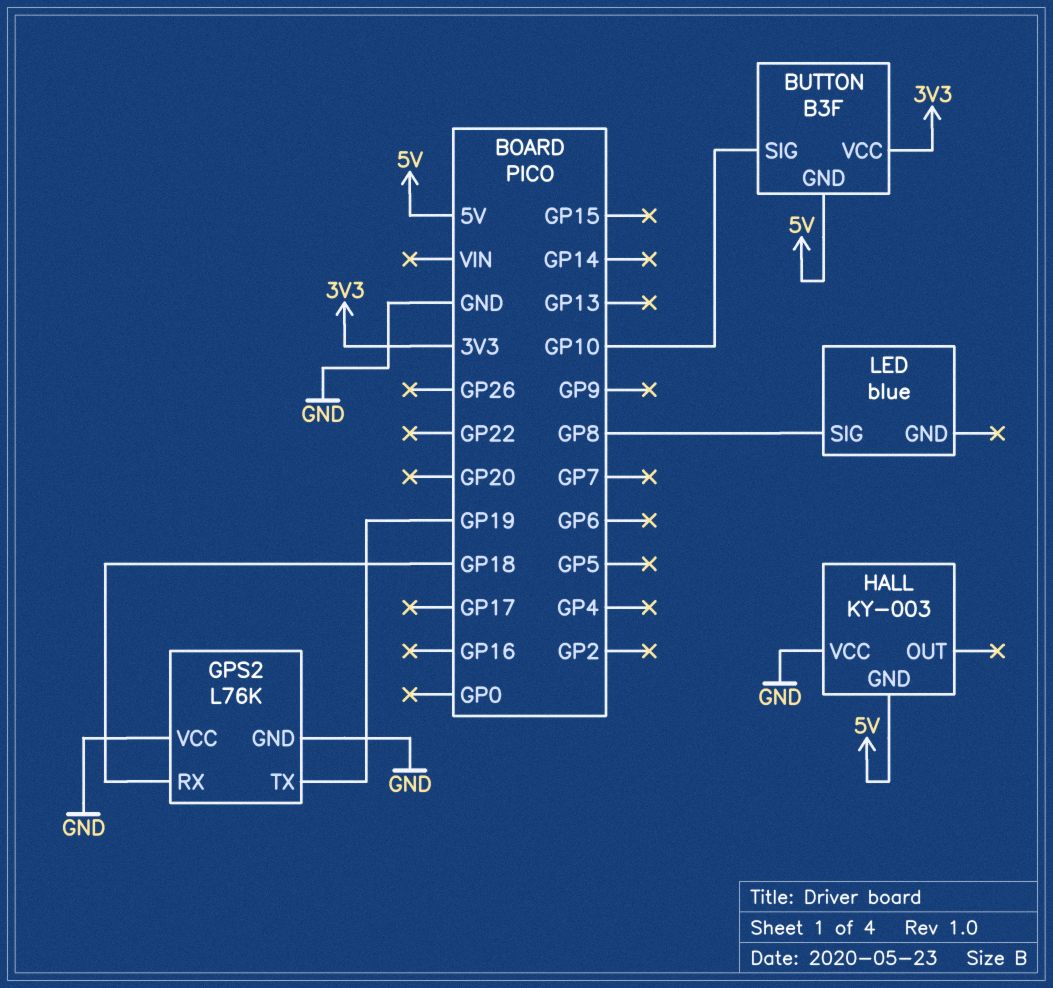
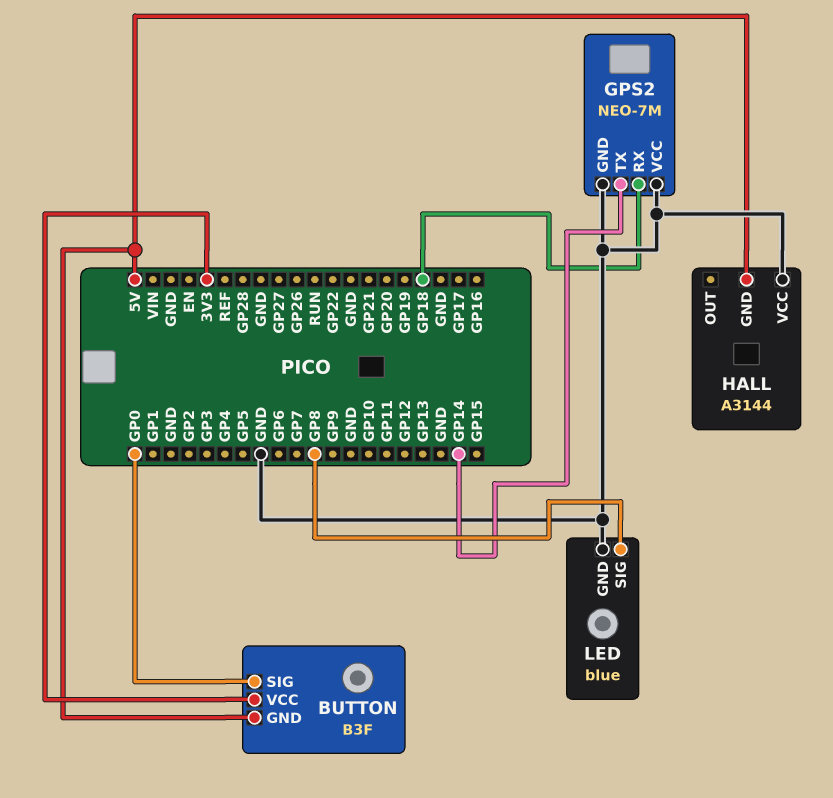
BUTTON pin SIG: GP10 -> GP0
GPS2: L76K -> NEO-7M
GPS2 pin TX: GP19 -> GP14
HALL: KY-003 -> A3144
LED pin GND: none -> GND

